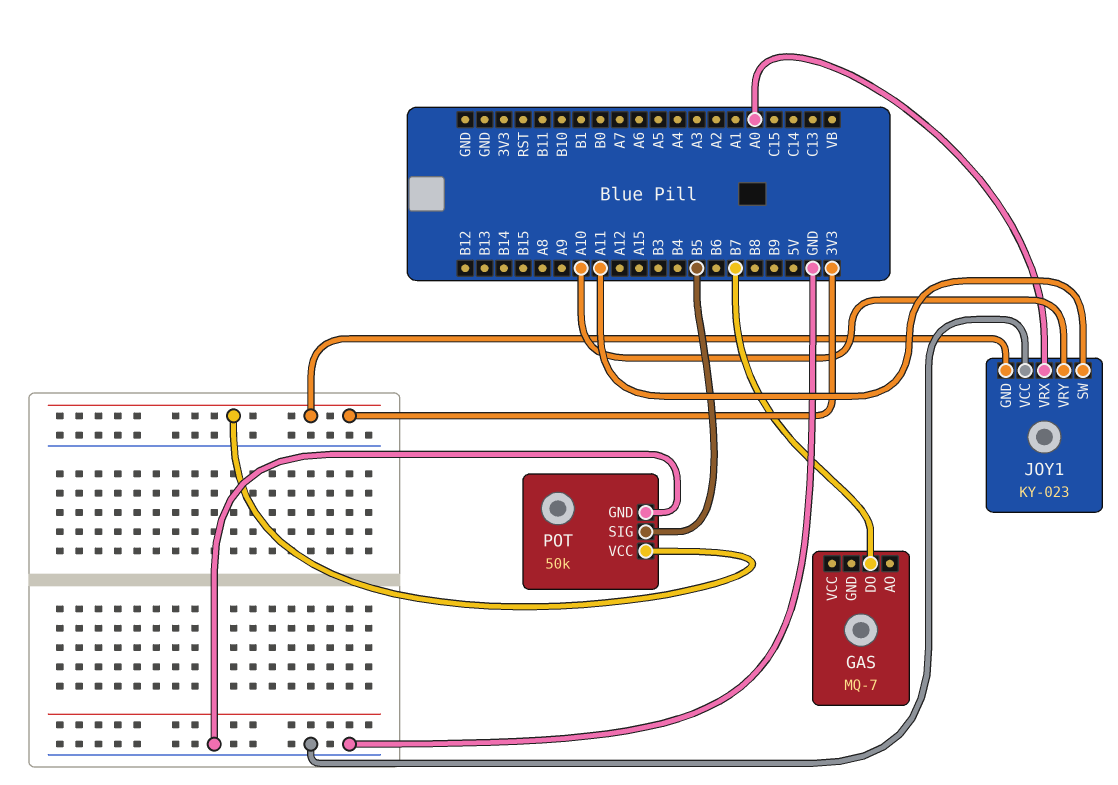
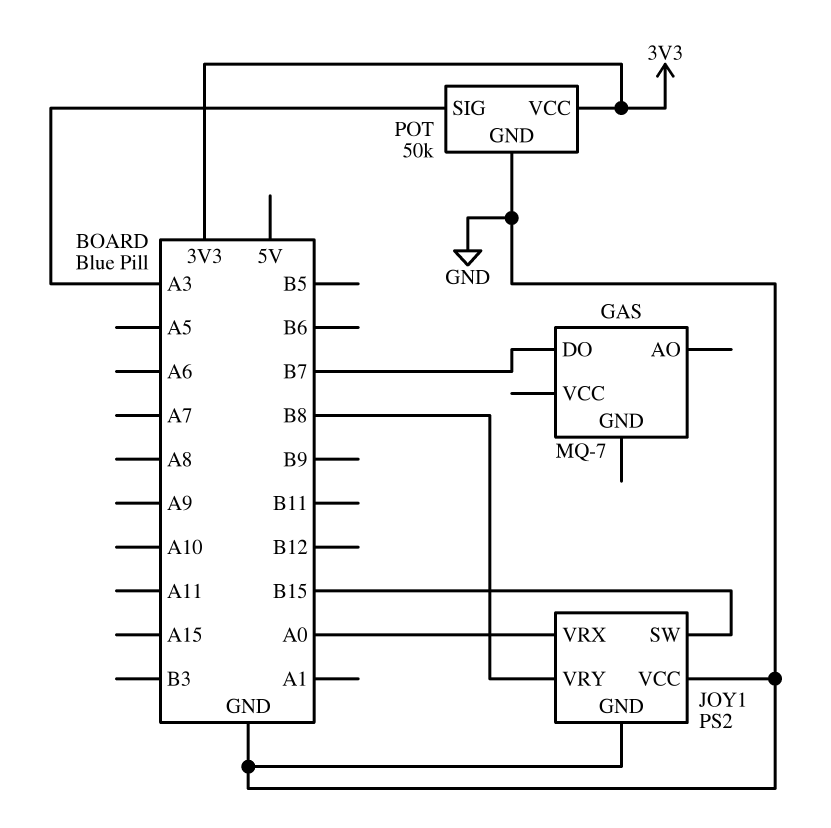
JOY1: KY-023 -> PS2
JOY1 pin GND: 3V3 -> GND
JOY1 pin SW: A11 -> B15
JOY1 pin VRY: A10 -> B8
POT pin SIG: B5 -> A3

